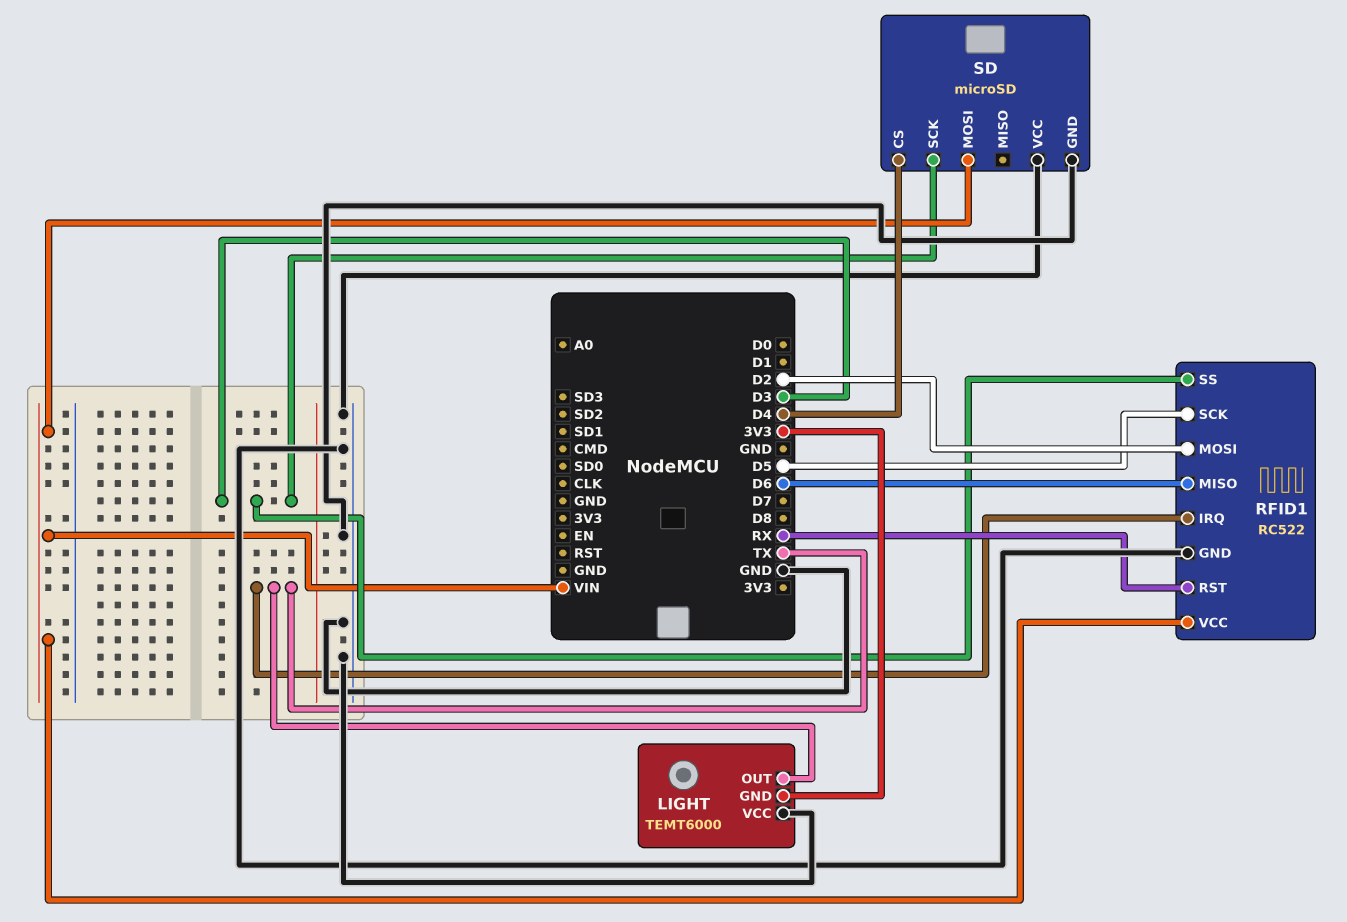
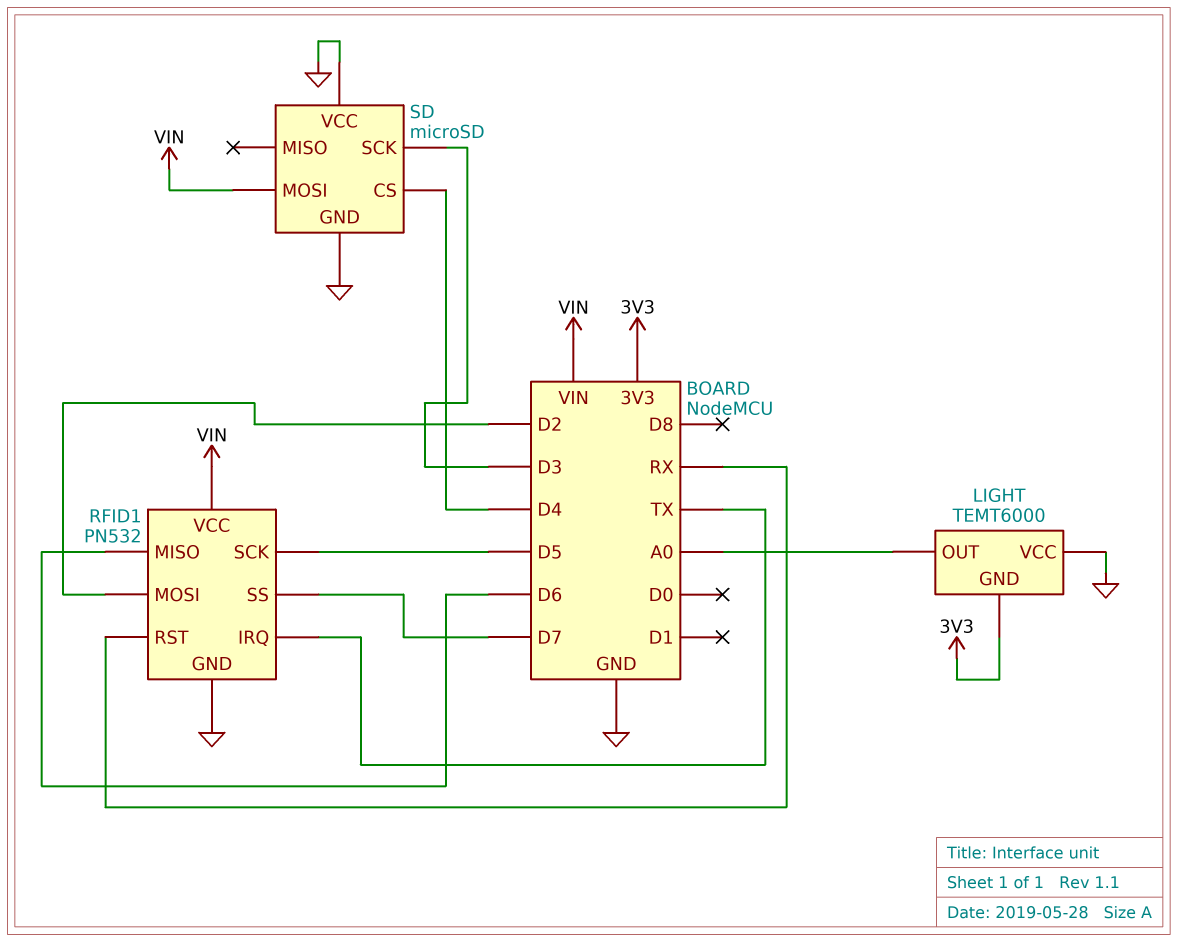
LIGHT pin OUT: TX -> A0
RFID1: RC522 -> PN532
RFID1 pin SS: D3 -> D7

